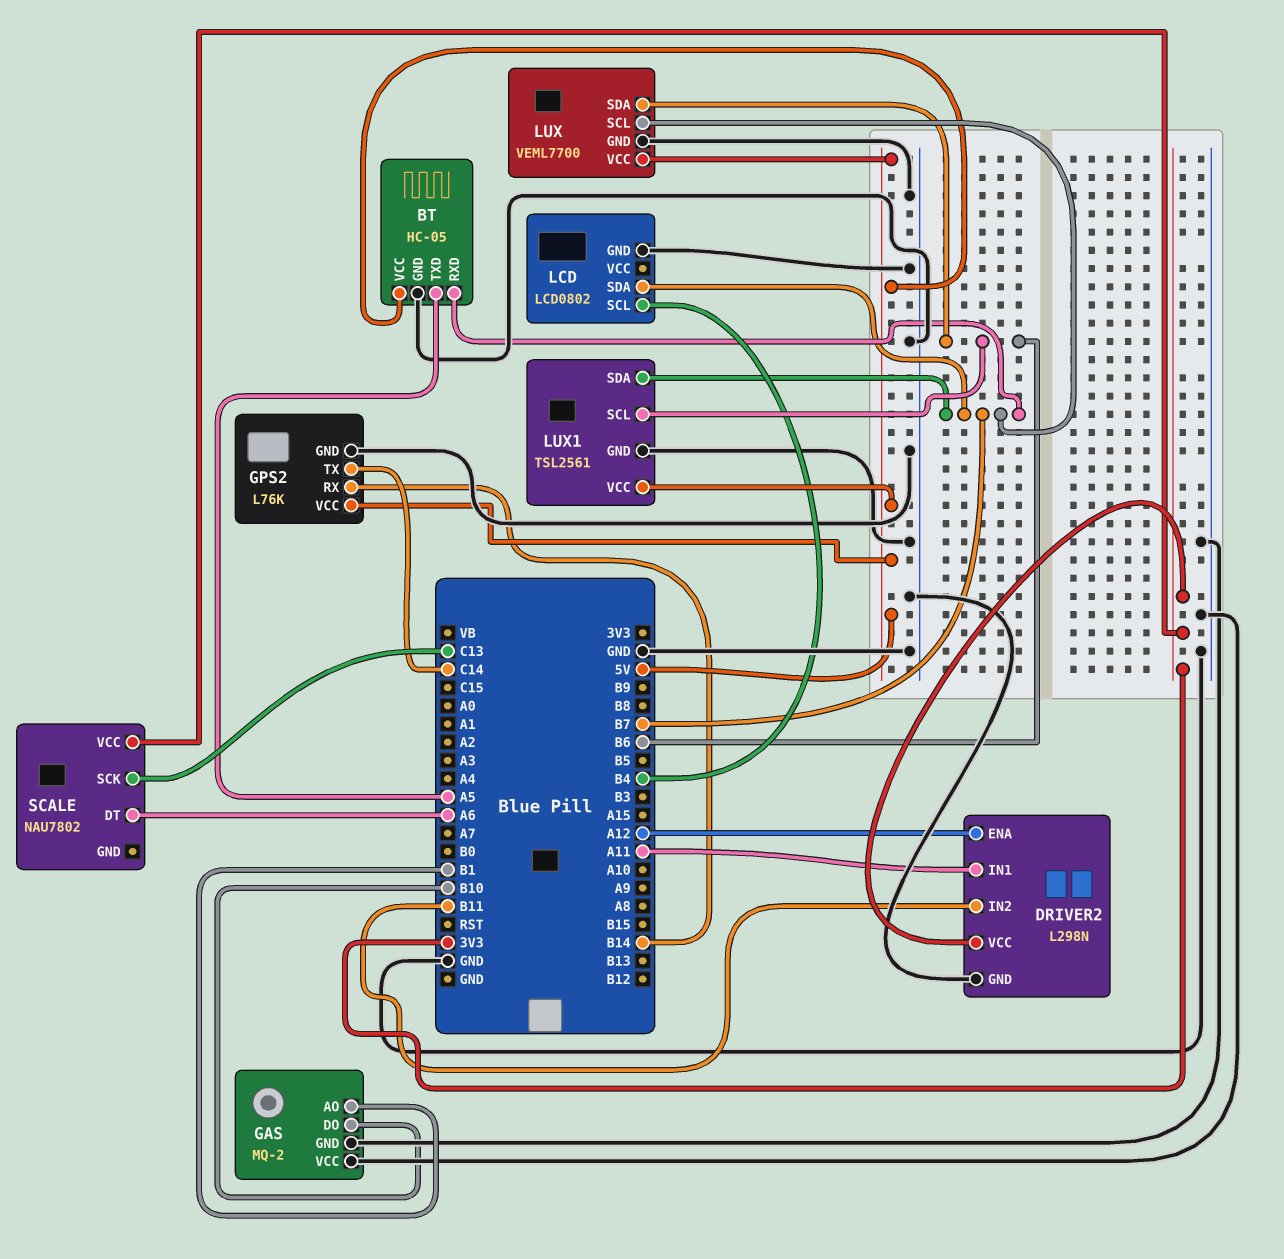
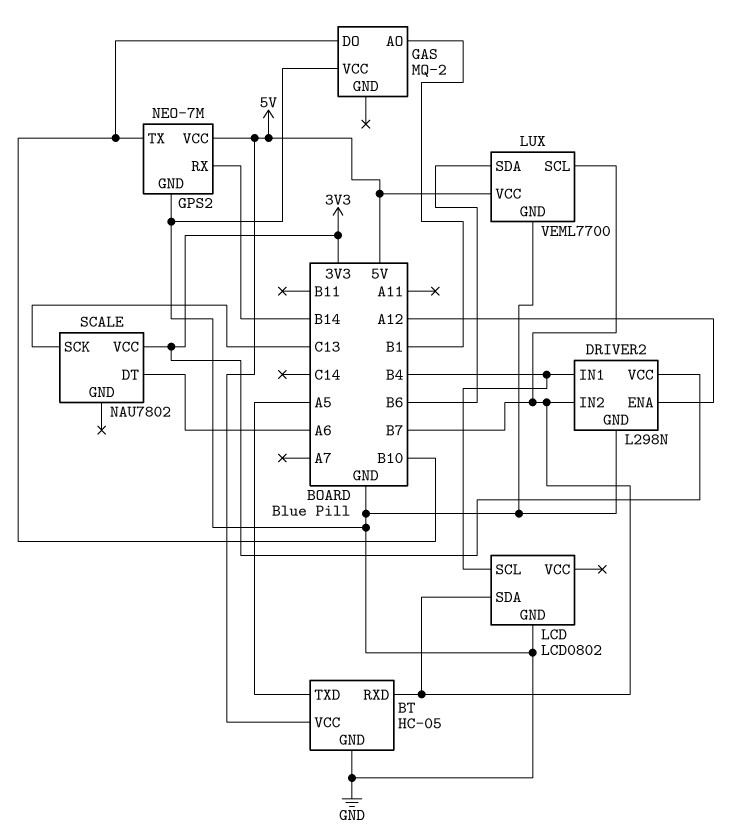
DRIVER2 pin IN1: A11 -> B4
DRIVER2 pin IN2: B11 -> B7
GAS pin GND: GND -> none
GPS2: L76K -> NEO-7M
GPS2 pin TX: C14 -> B10
LUX1: TSL2561 -> none
LUX1 pin GND: GND -> none
LUX1 pin SCL: B6 -> none
LUX1 pin SDA: B7 -> none
LUX1 pin VCC: 5V -> none

